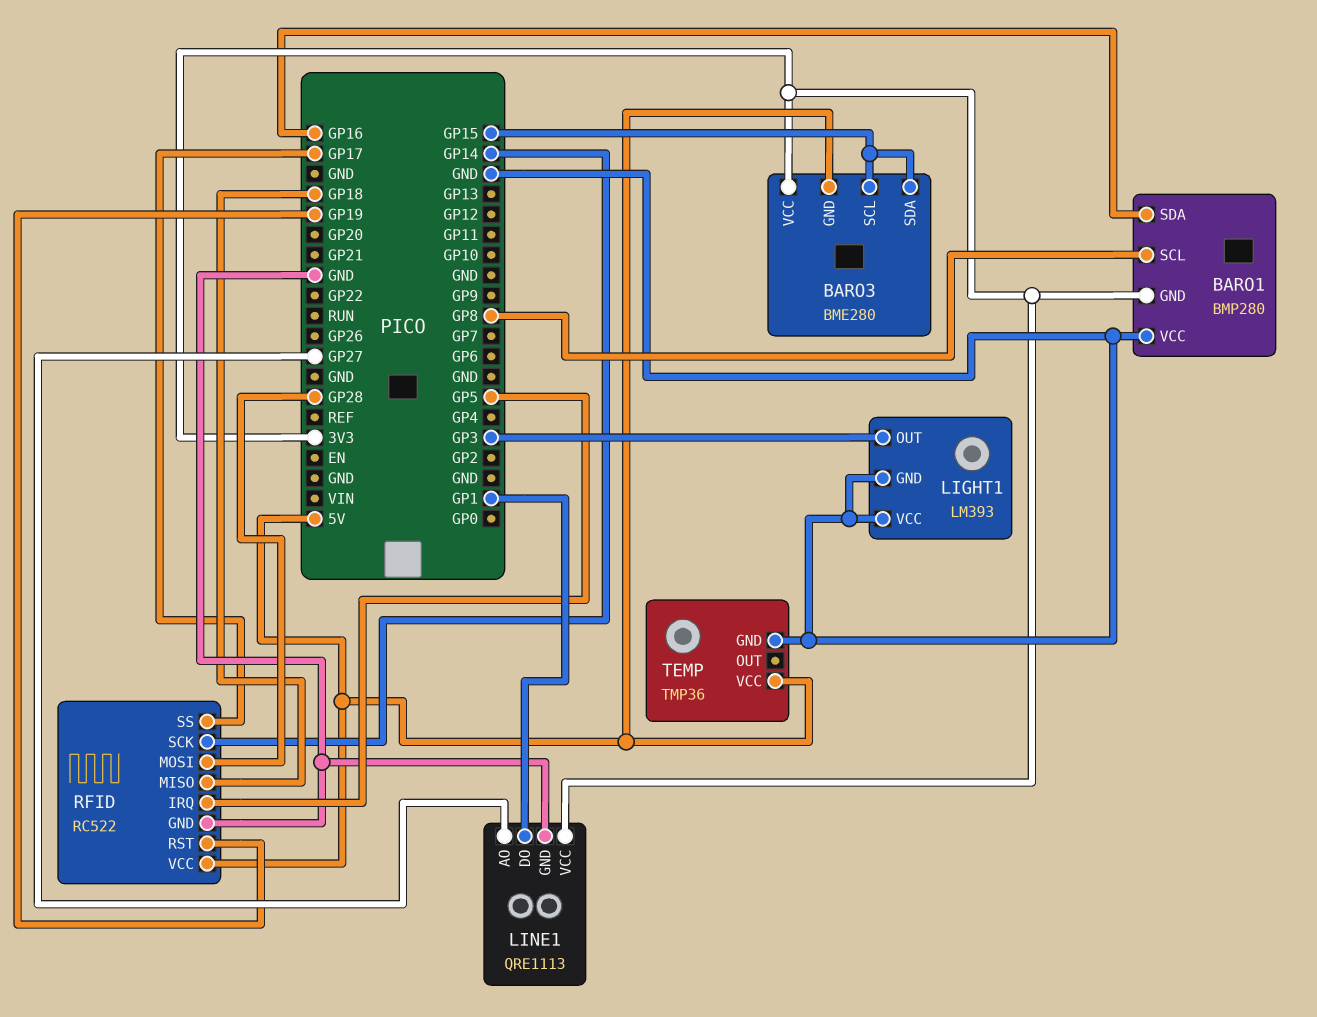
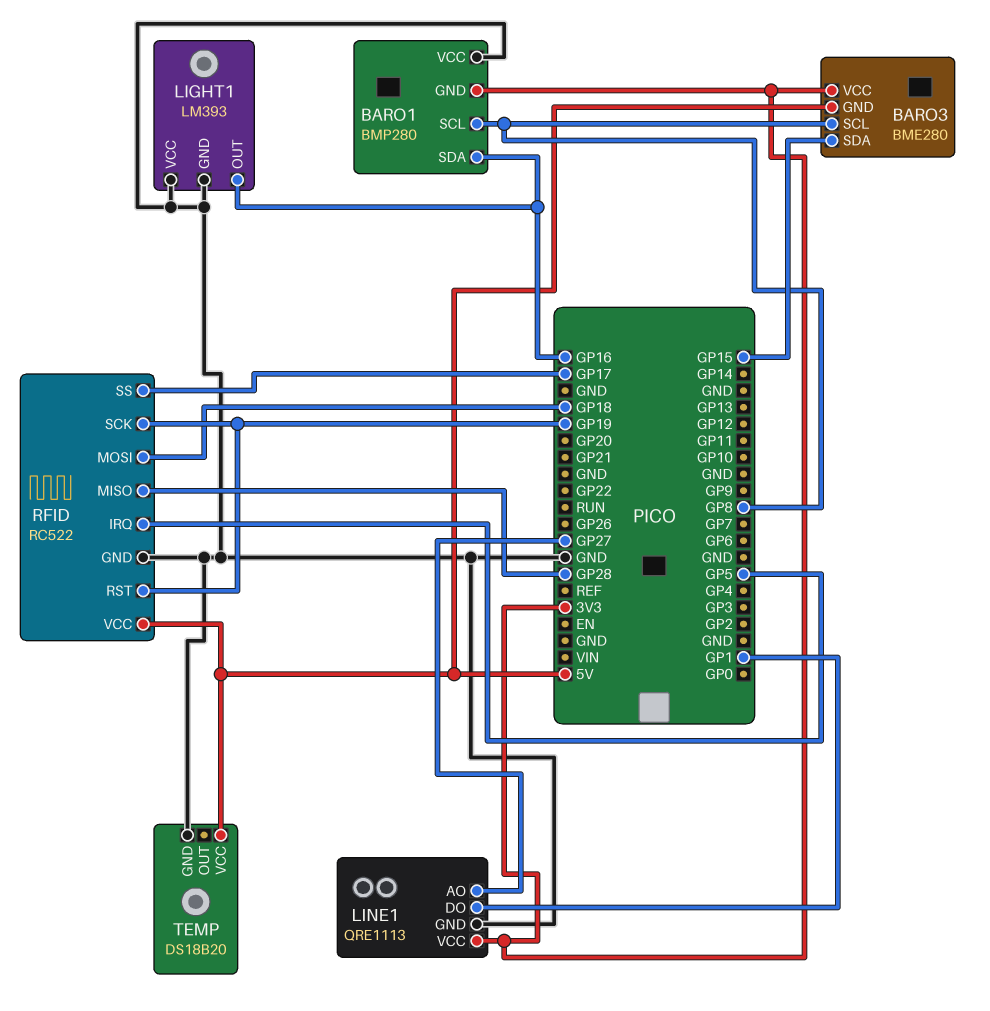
BARO3 pin SCL: GP15 -> GP8
LIGHT1 pin OUT: GP3 -> GP16
RFID pin MISO: GP18 -> GP28
RFID pin MOSI: GP28 -> GP18
RFID pin SCK: GP14 -> GP19
TEMP: TMP36 -> DS18B20

